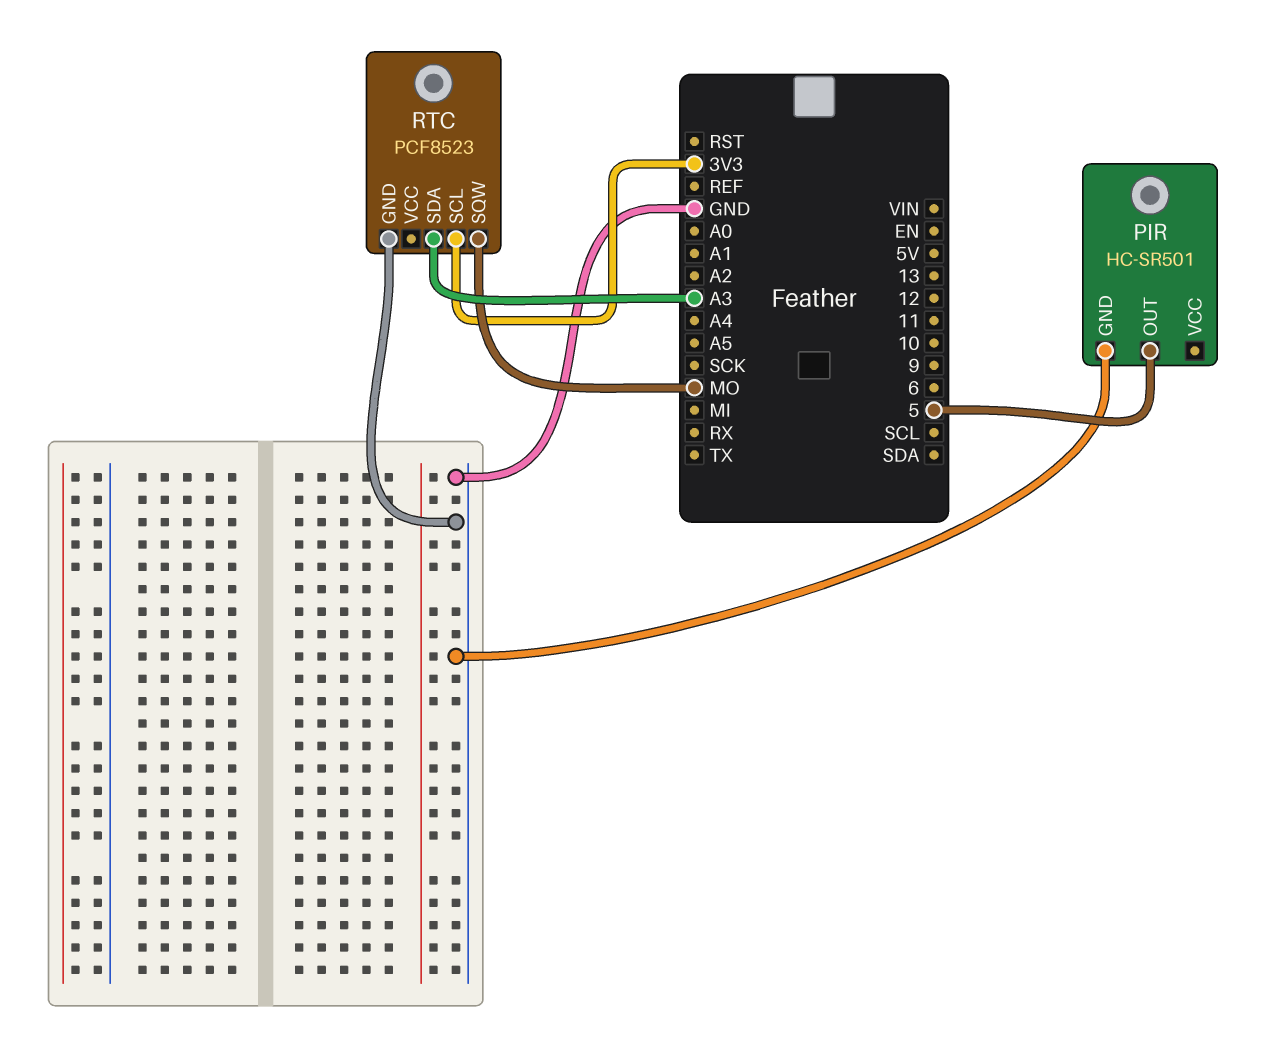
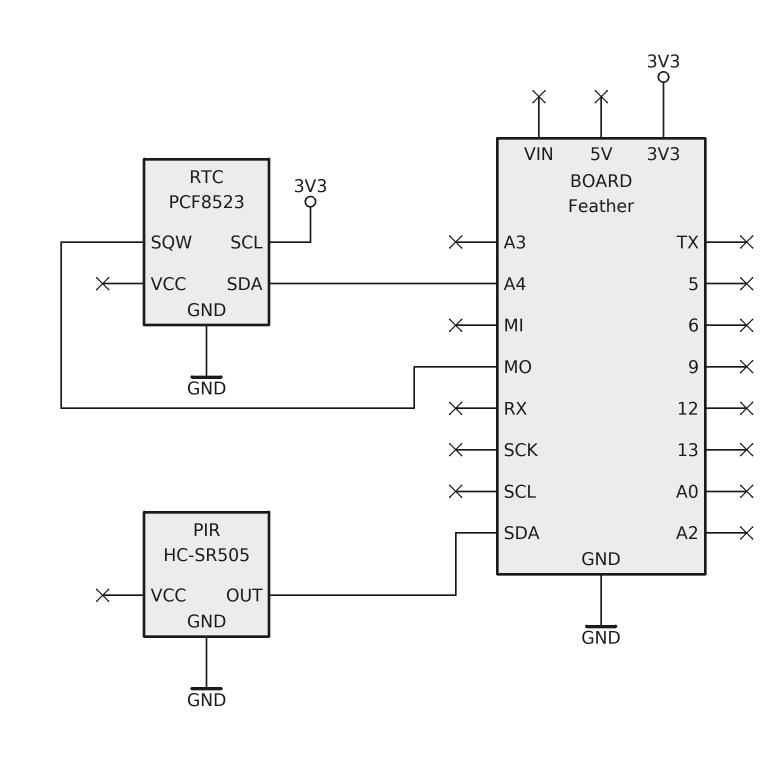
PIR: HC-SR501 -> HC-SR505
PIR pin OUT: 5 -> SDA
RTC pin SDA: A3 -> A4

